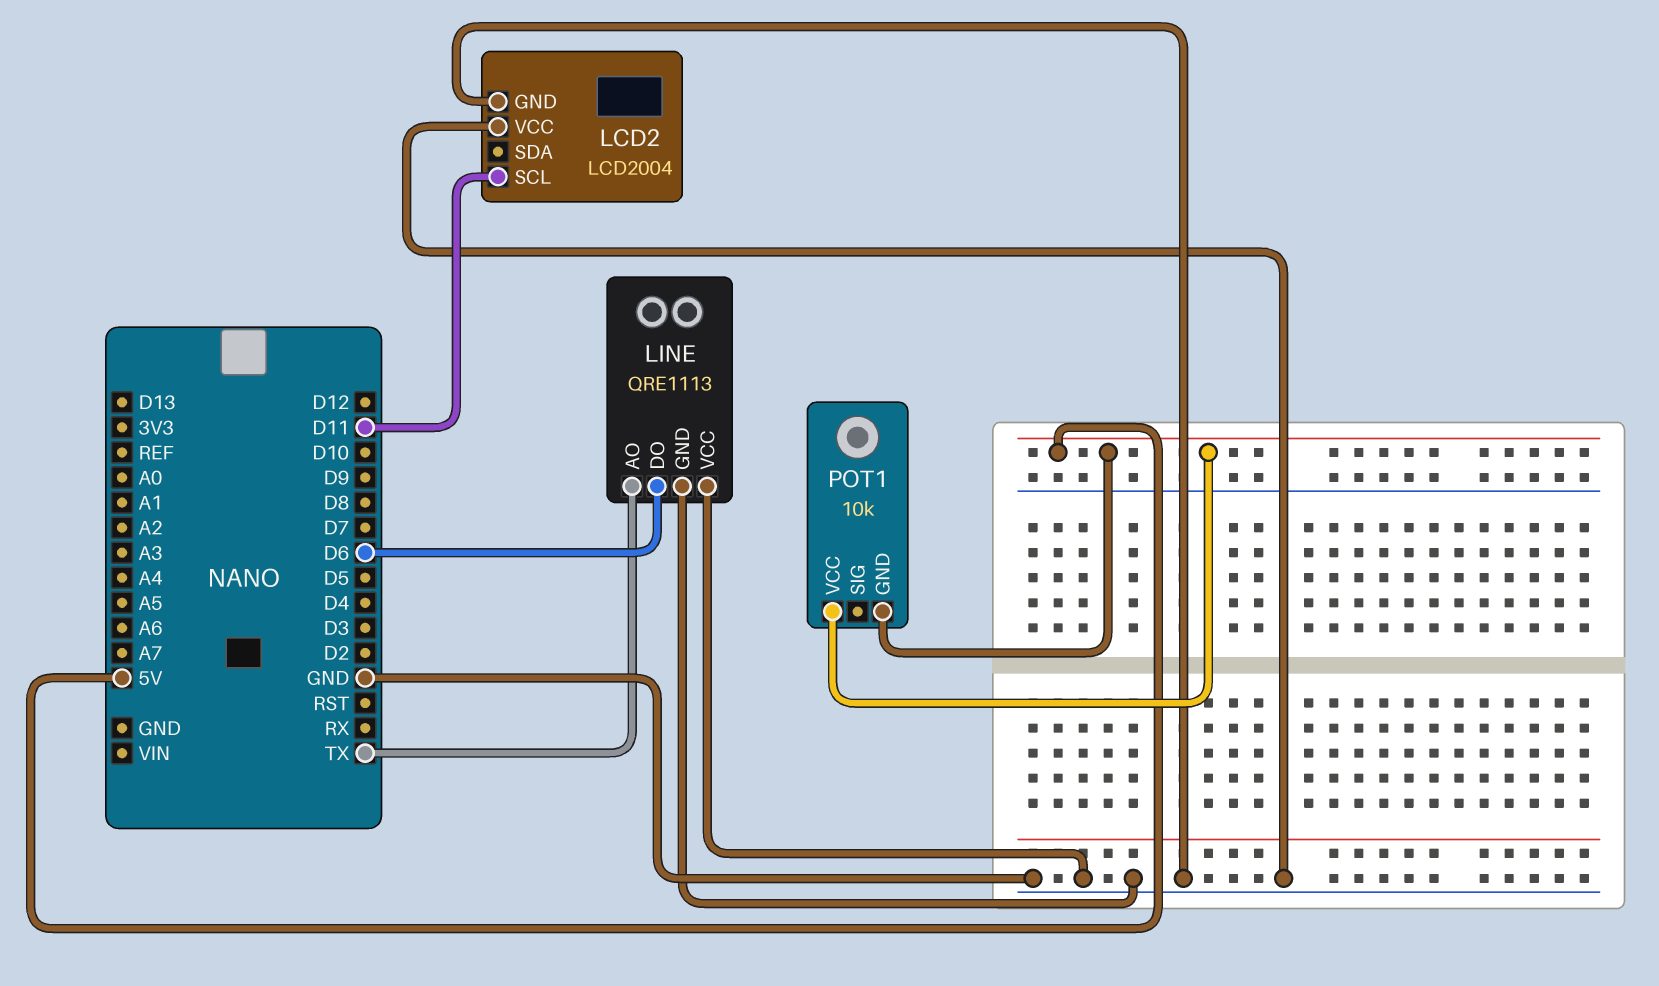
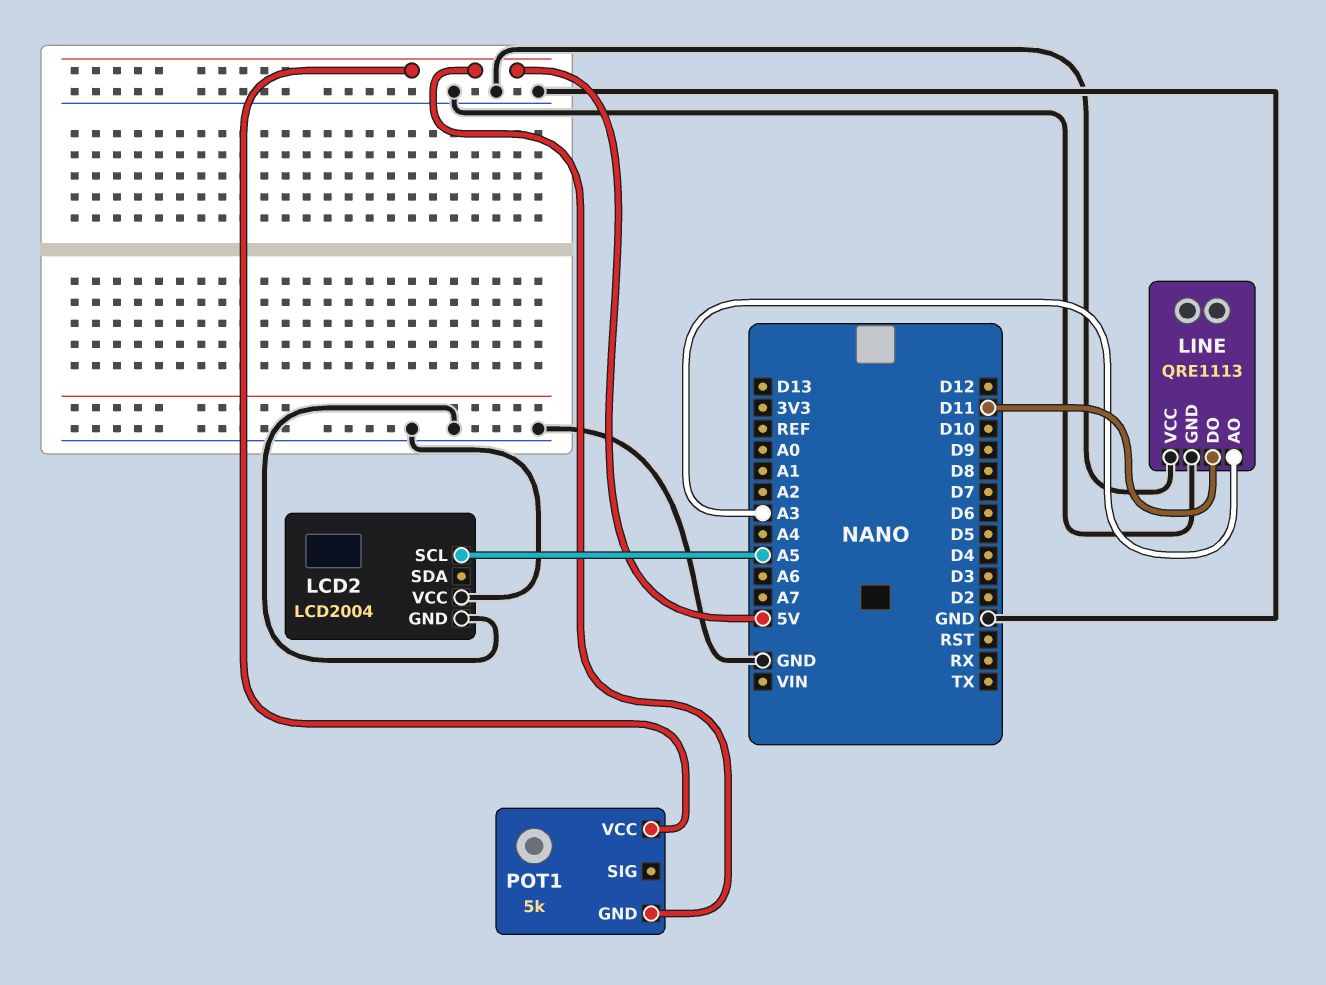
LCD2 pin SCL: D11 -> A5
LINE pin AO: TX -> A3
LINE pin DO: D6 -> D11
POT1: 10k -> 5k

